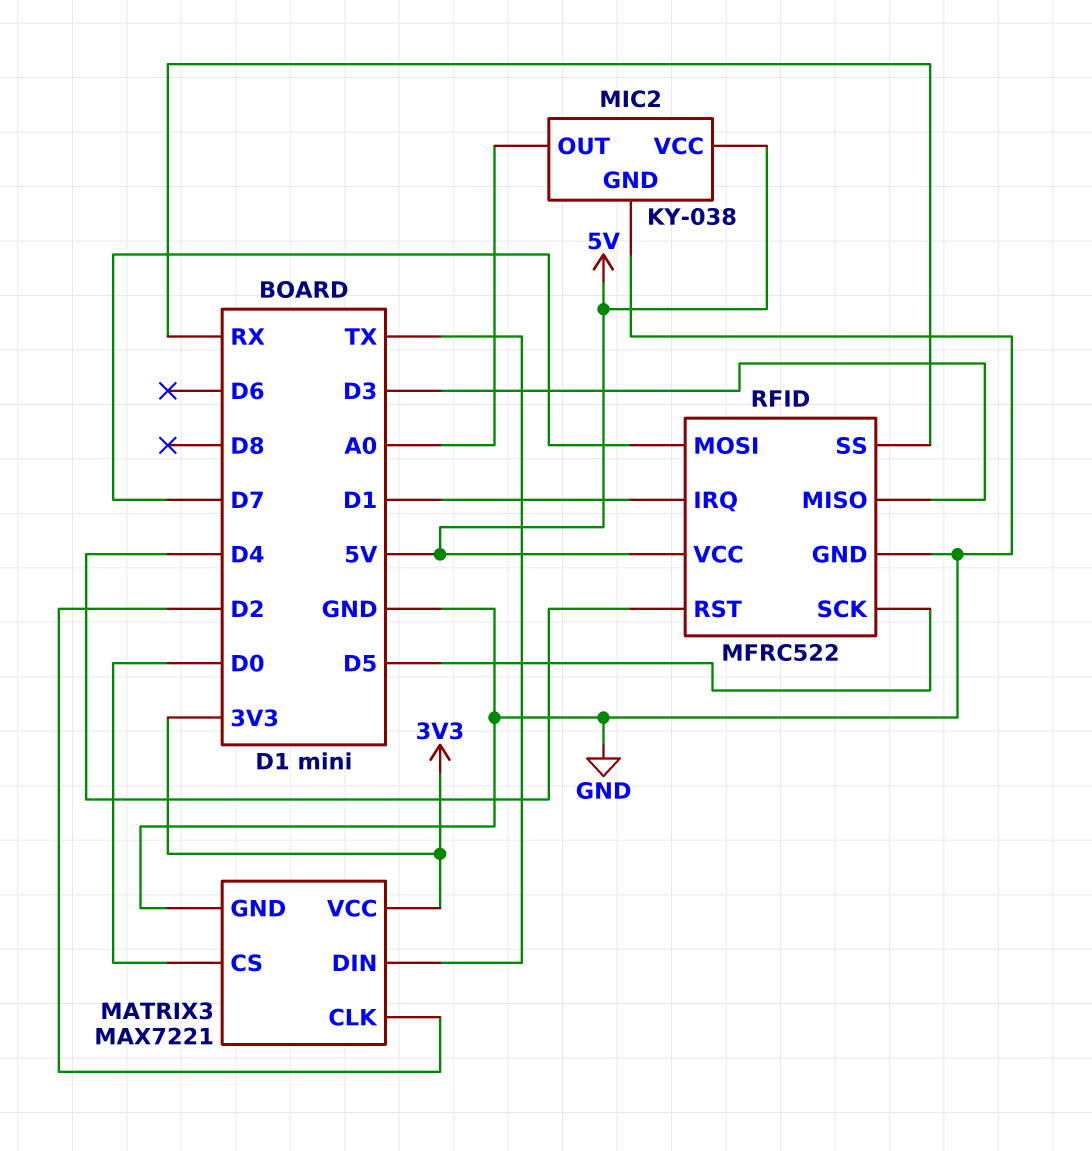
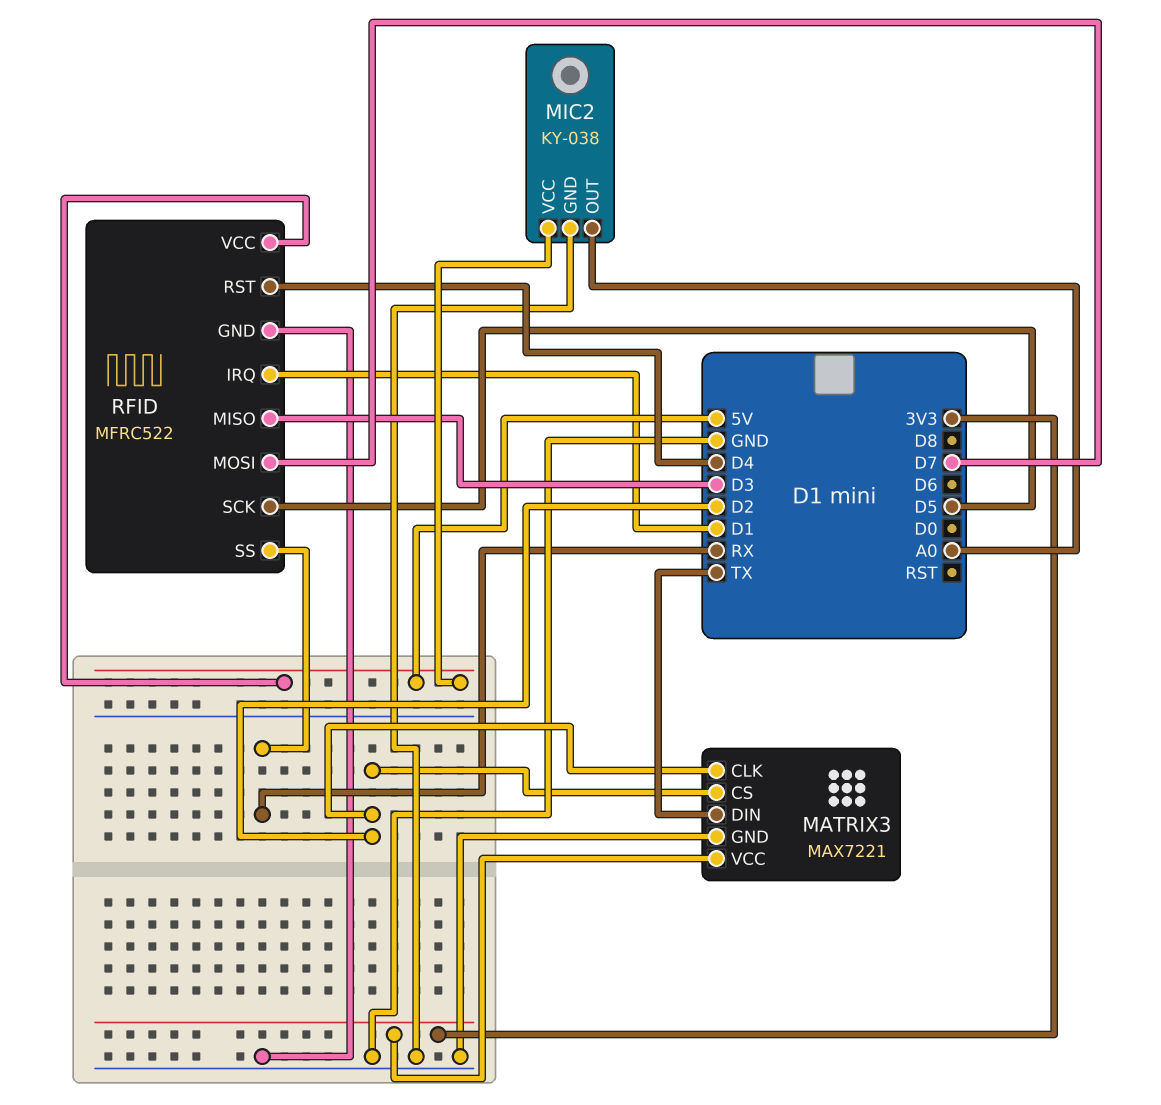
MATRIX3 pin CS: D0 -> D2

